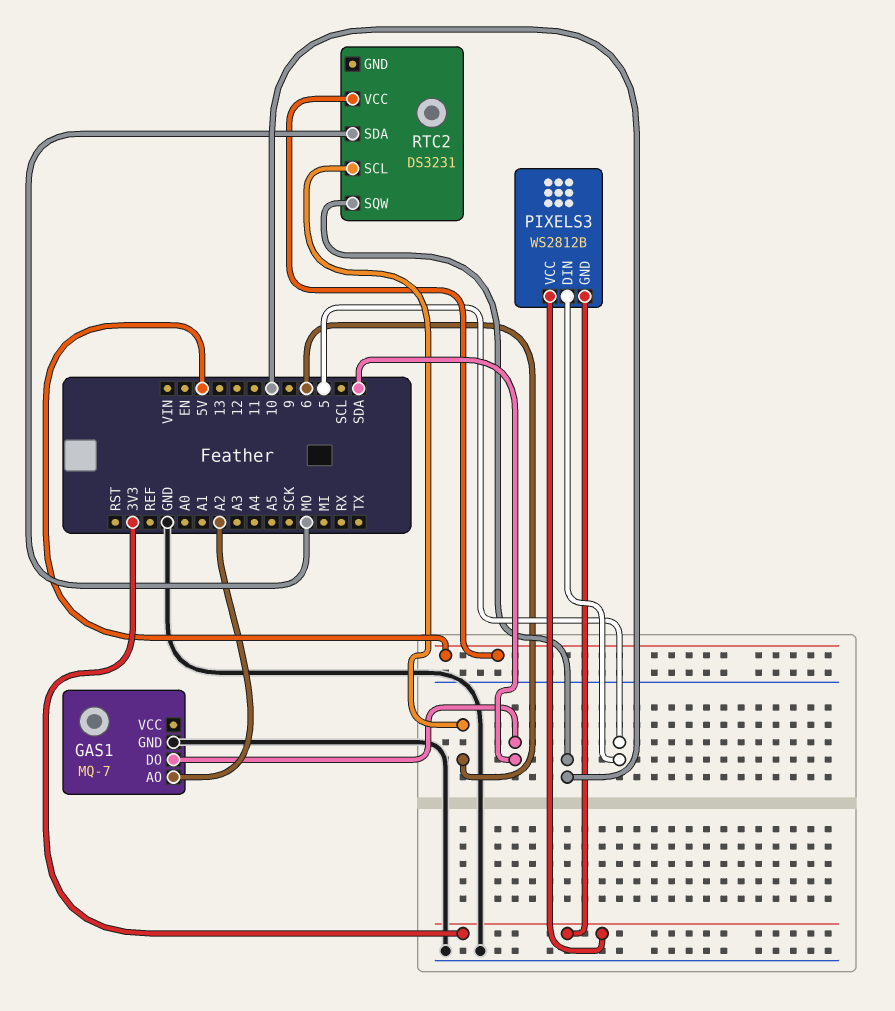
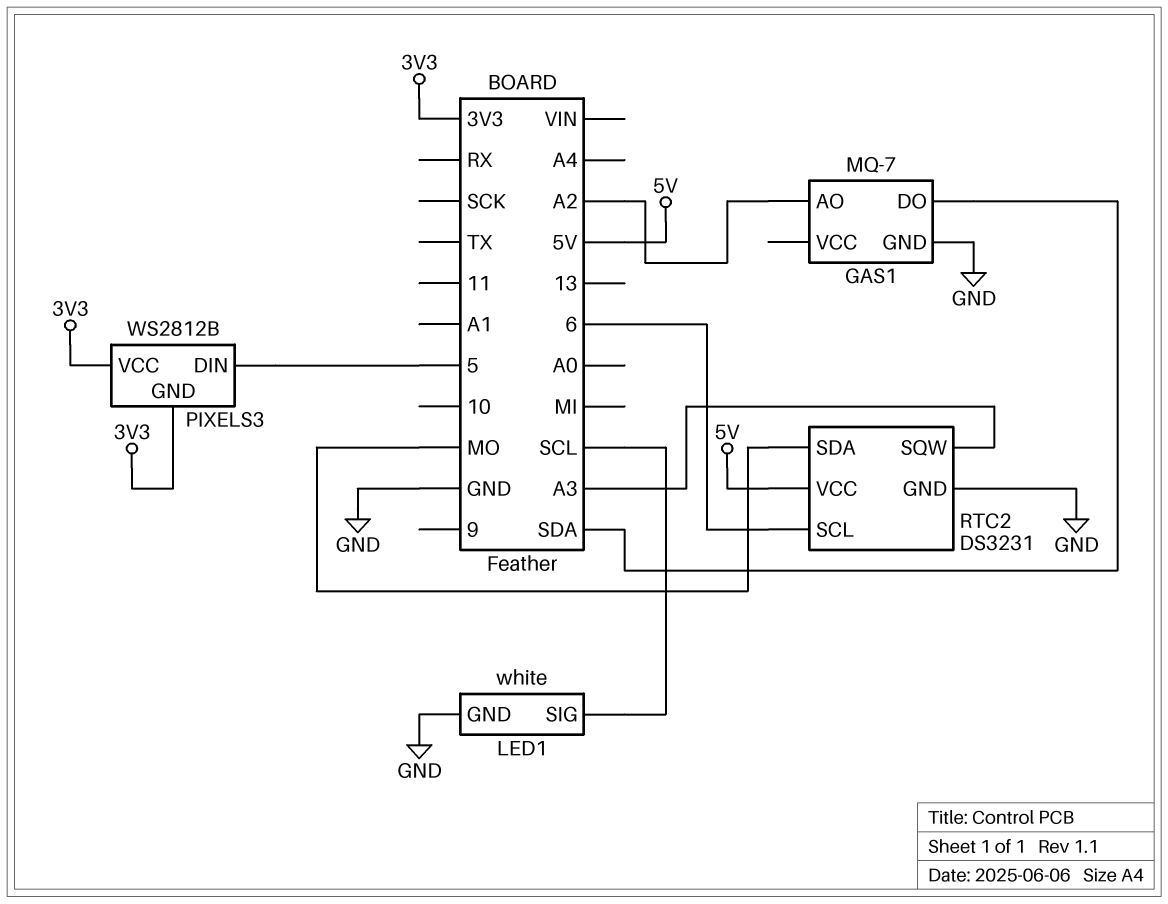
LED1: none -> white
LED1 pin GND: none -> GND
LED1 pin SIG: none -> SCL
RTC2 pin GND: none -> GND
RTC2 pin SQW: 10 -> A3

